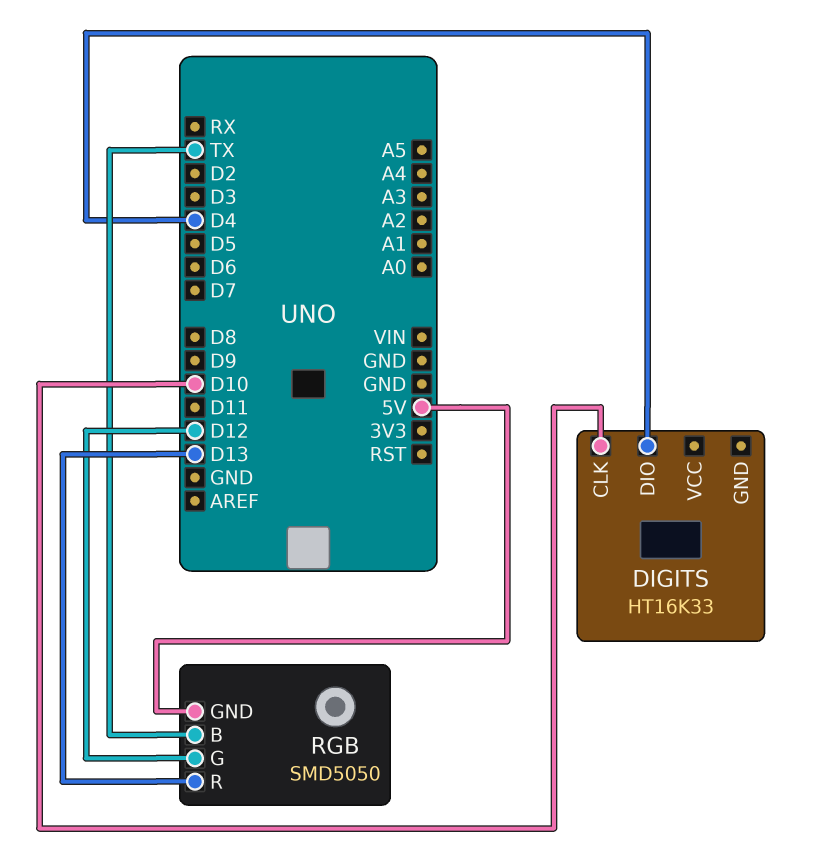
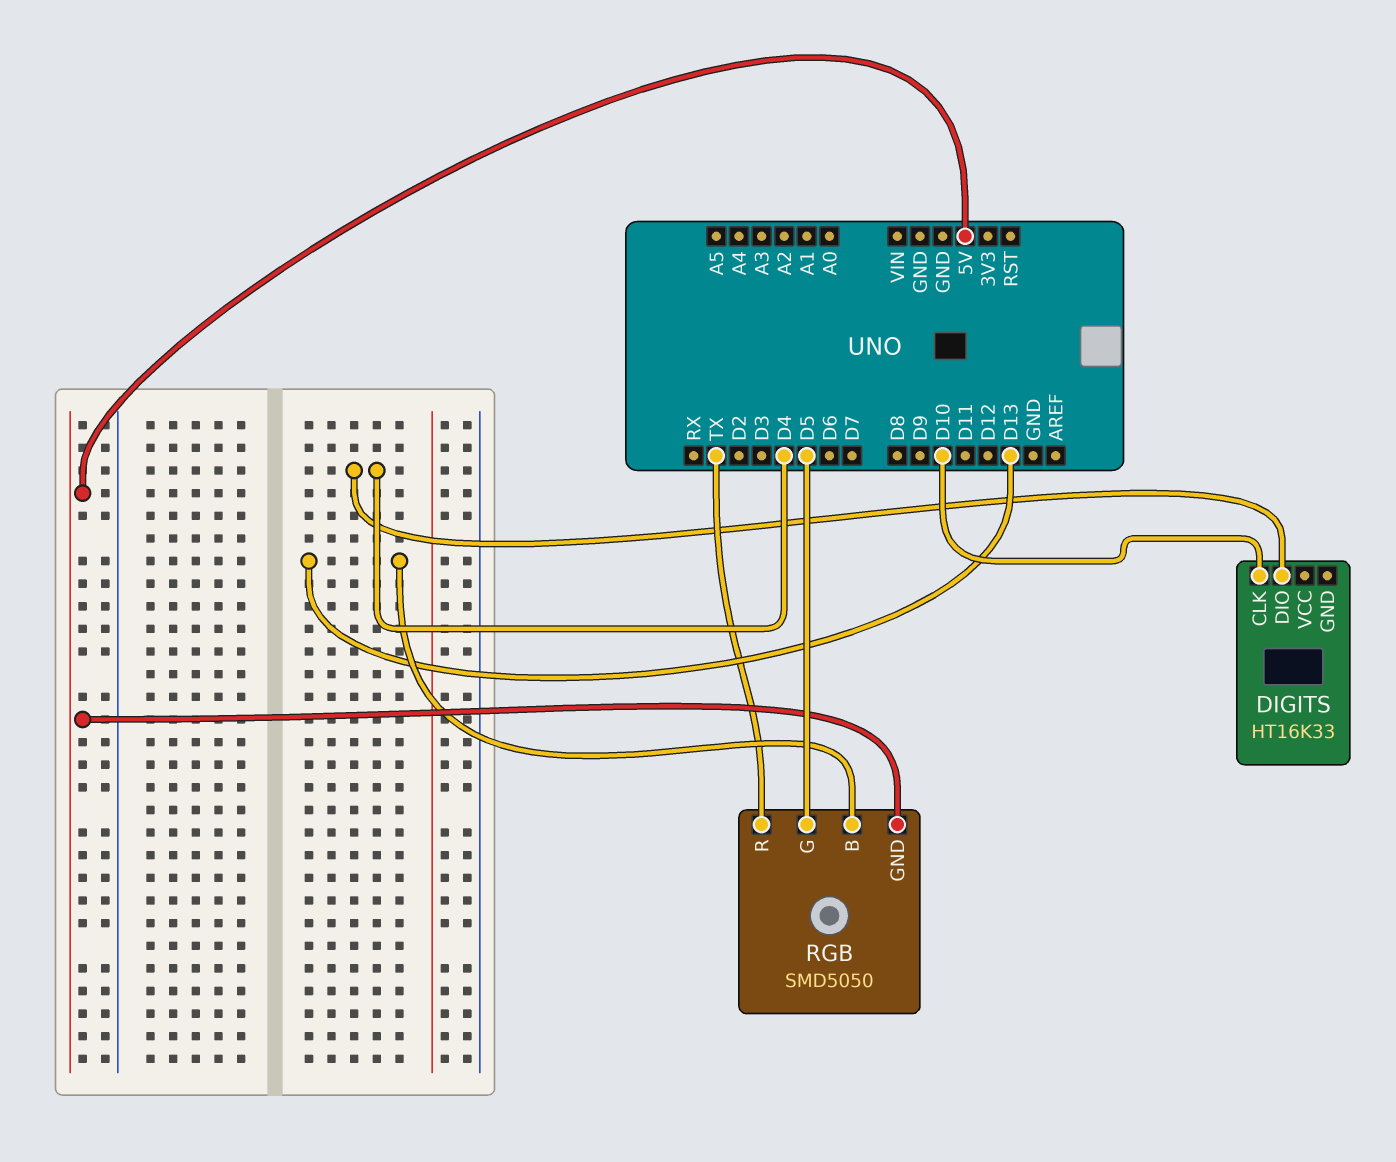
RGB pin B: TX -> D13
RGB pin G: D12 -> D5
RGB pin R: D13 -> TX

